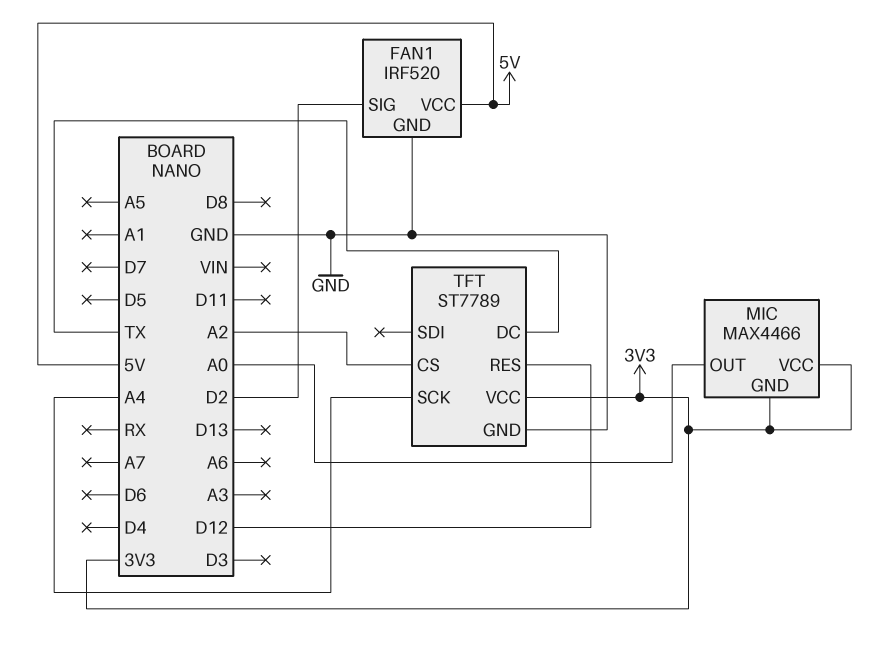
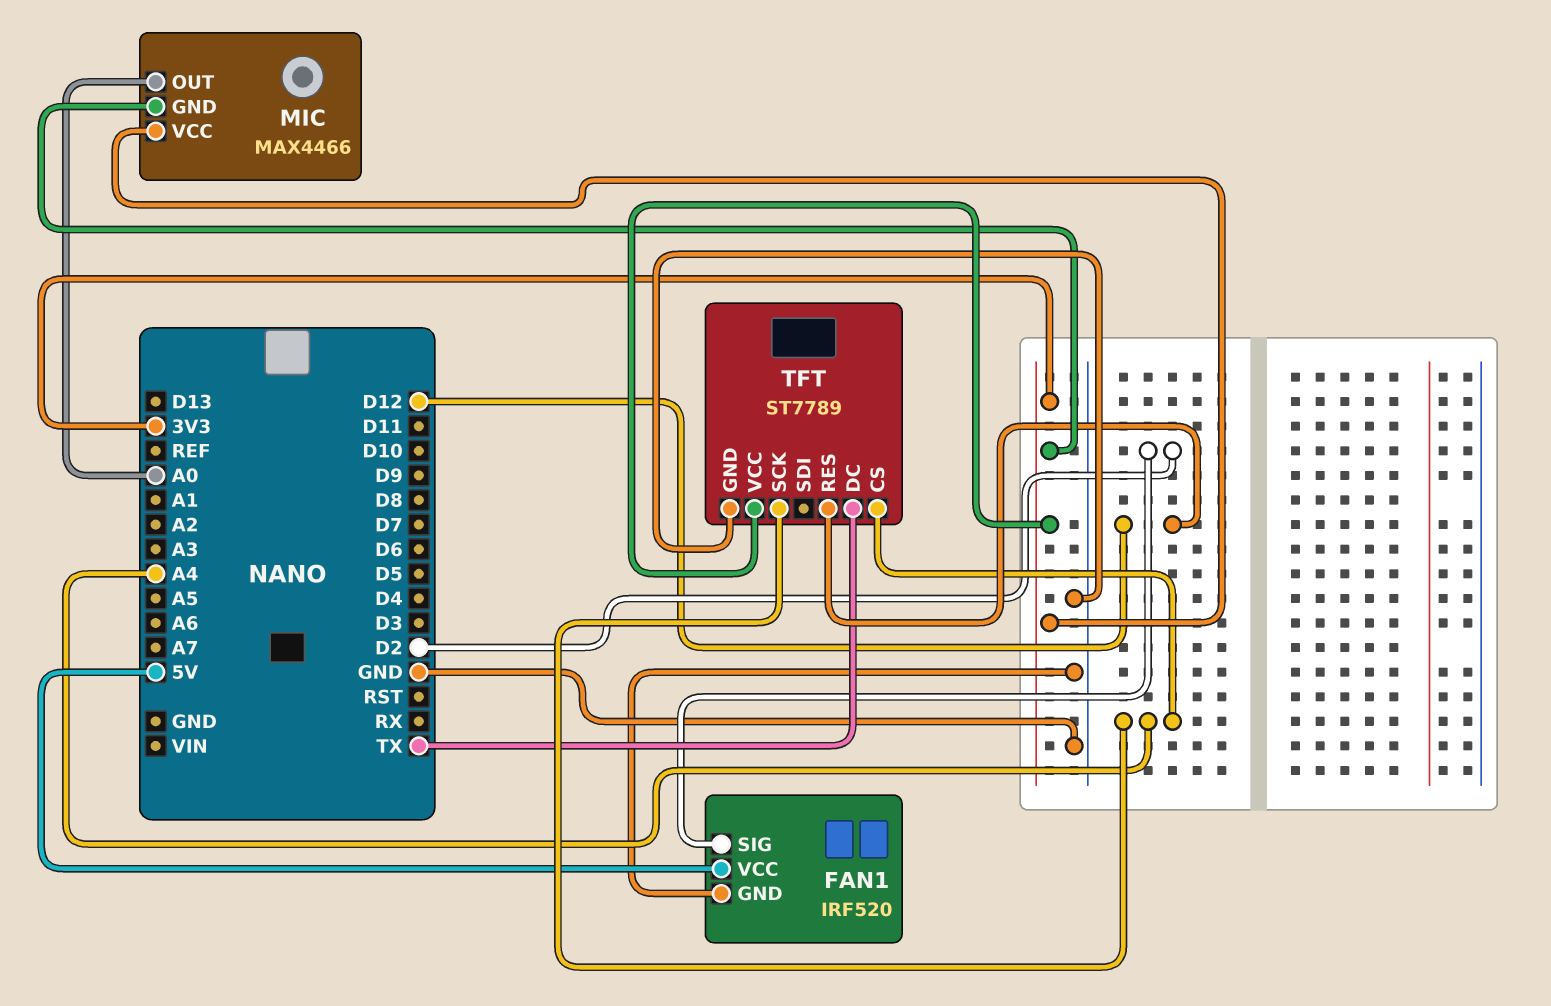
TFT pin CS: A2 -> A4

